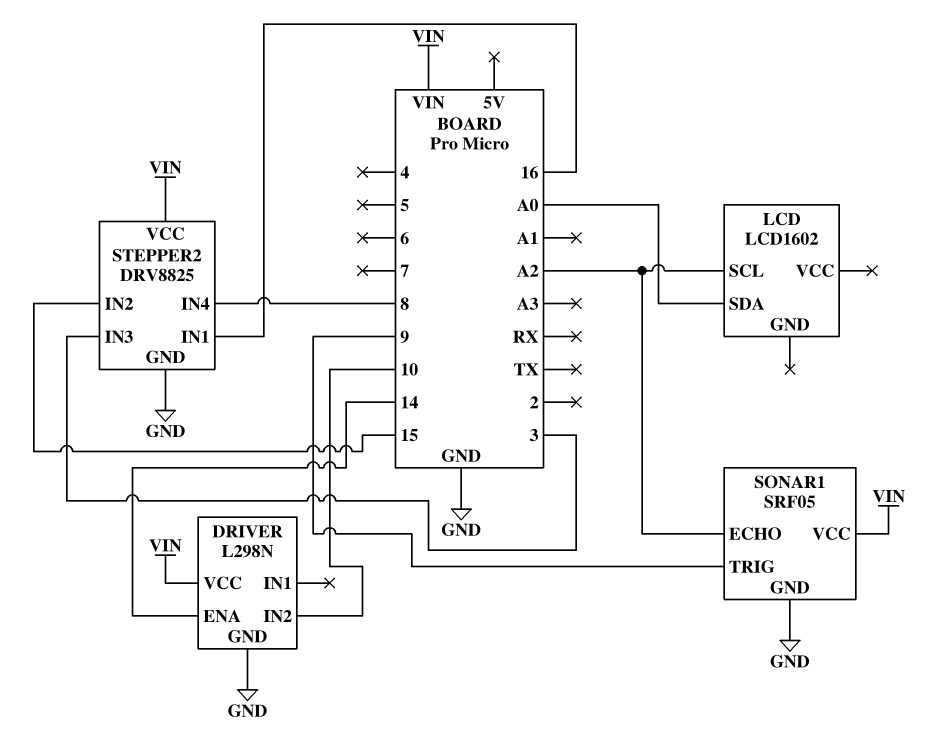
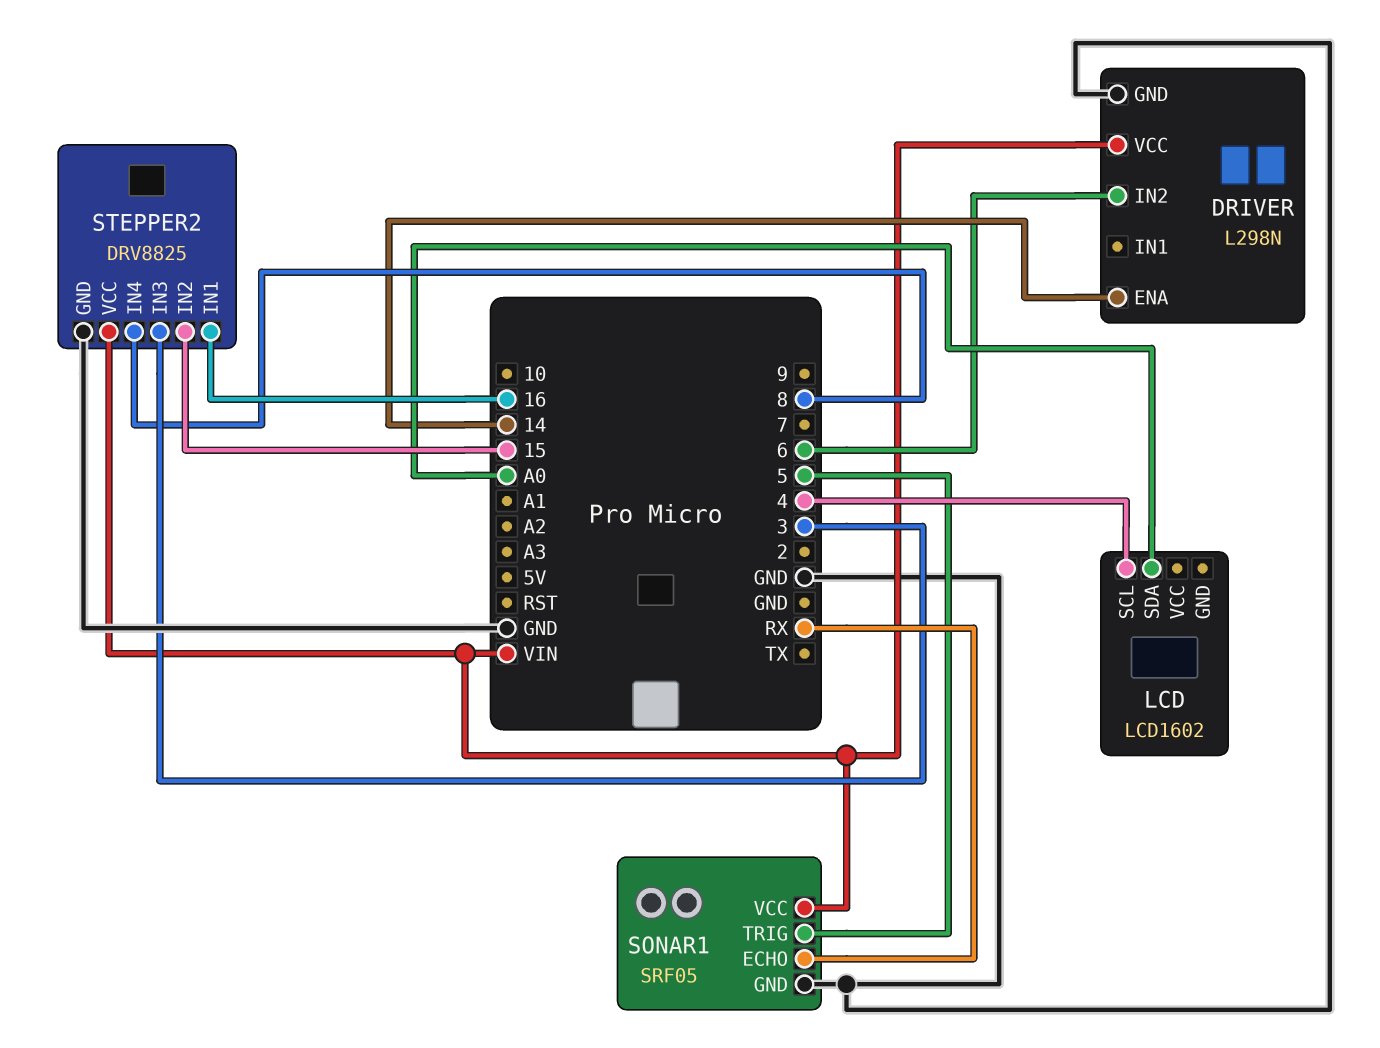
DRIVER pin IN2: 10 -> 6
LCD pin SCL: A2 -> 4
SONAR1 pin ECHO: A2 -> RX
SONAR1 pin TRIG: 9 -> 5

